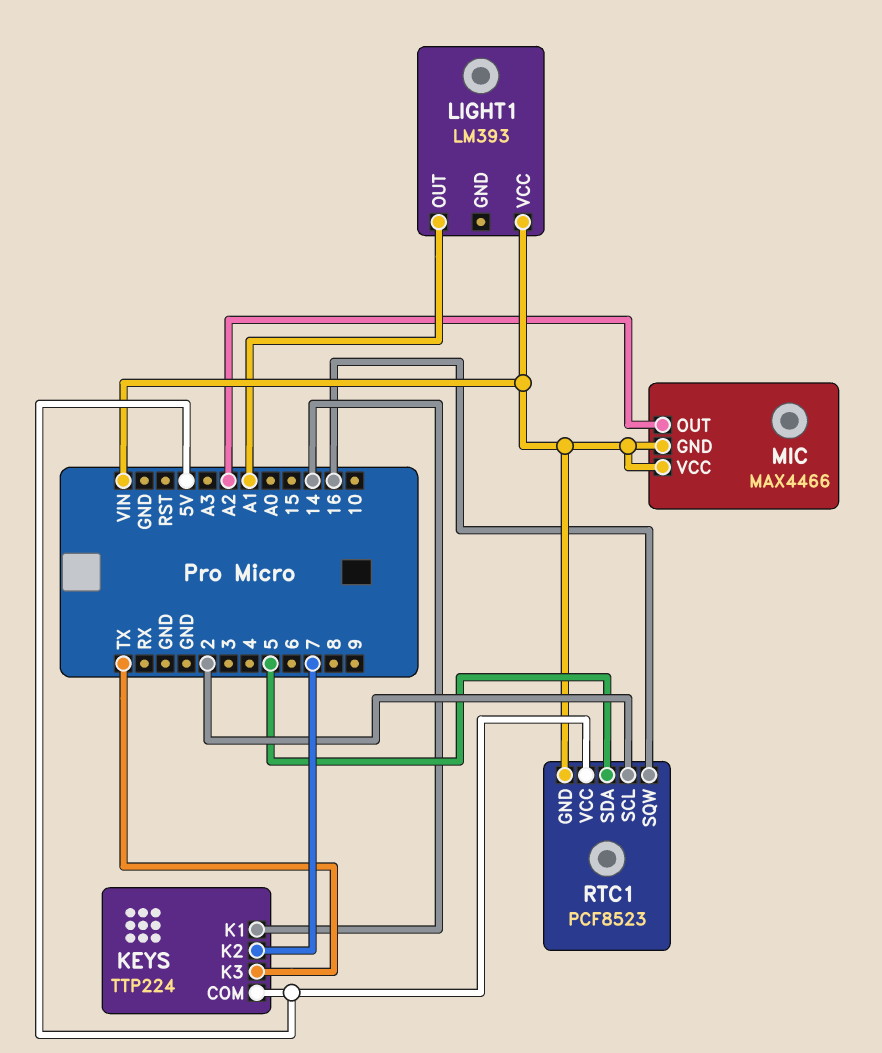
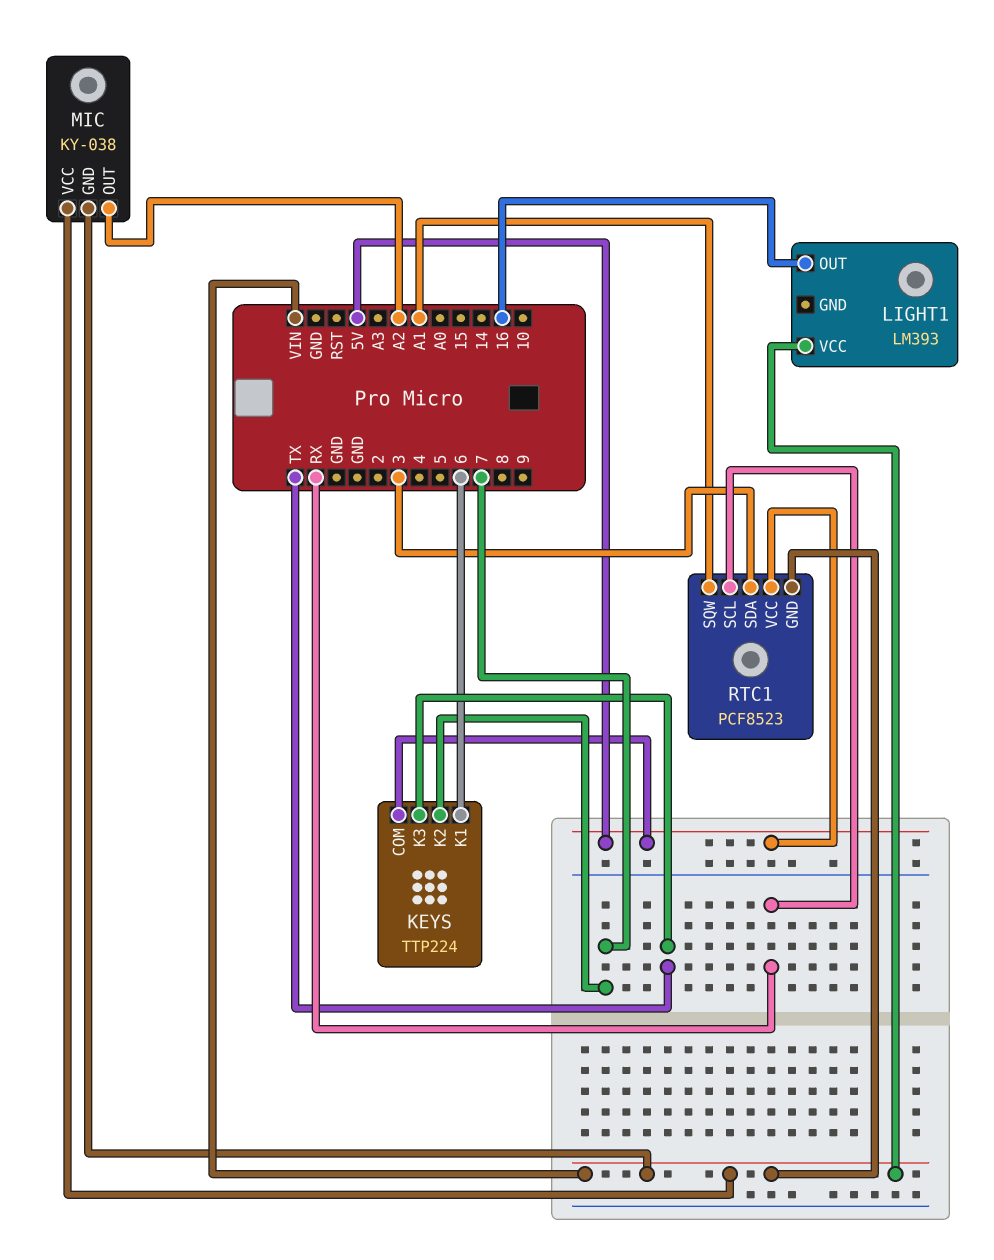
KEYS pin K1: 14 -> 6
LIGHT1 pin OUT: A1 -> 16
MIC: MAX4466 -> KY-038
RTC1 pin SCL: 2 -> RX
RTC1 pin SDA: 5 -> 3
RTC1 pin SQW: 16 -> A1

